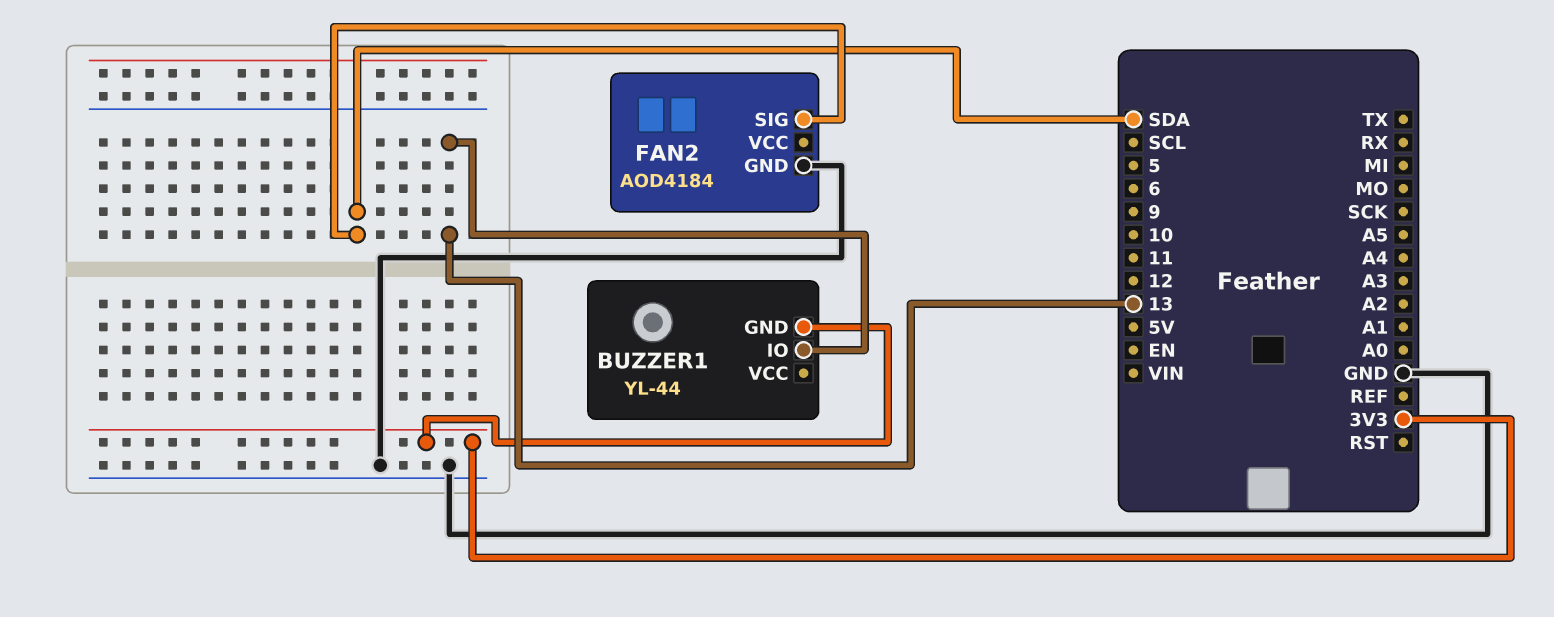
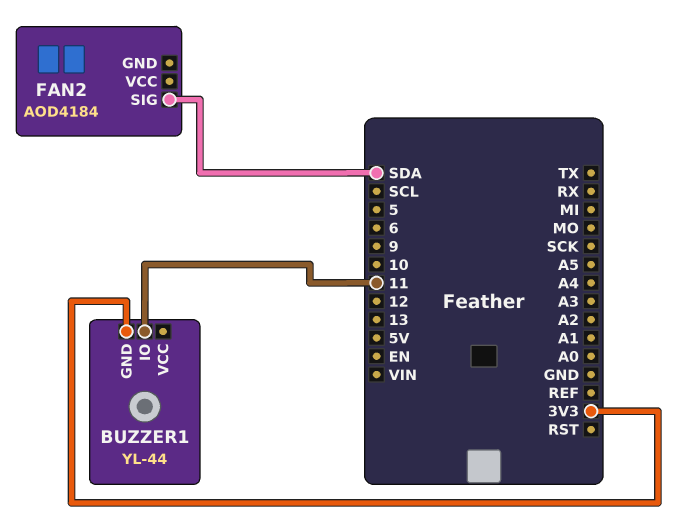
BUZZER1 pin IO: 13 -> 11
FAN2 pin GND: GND -> none

